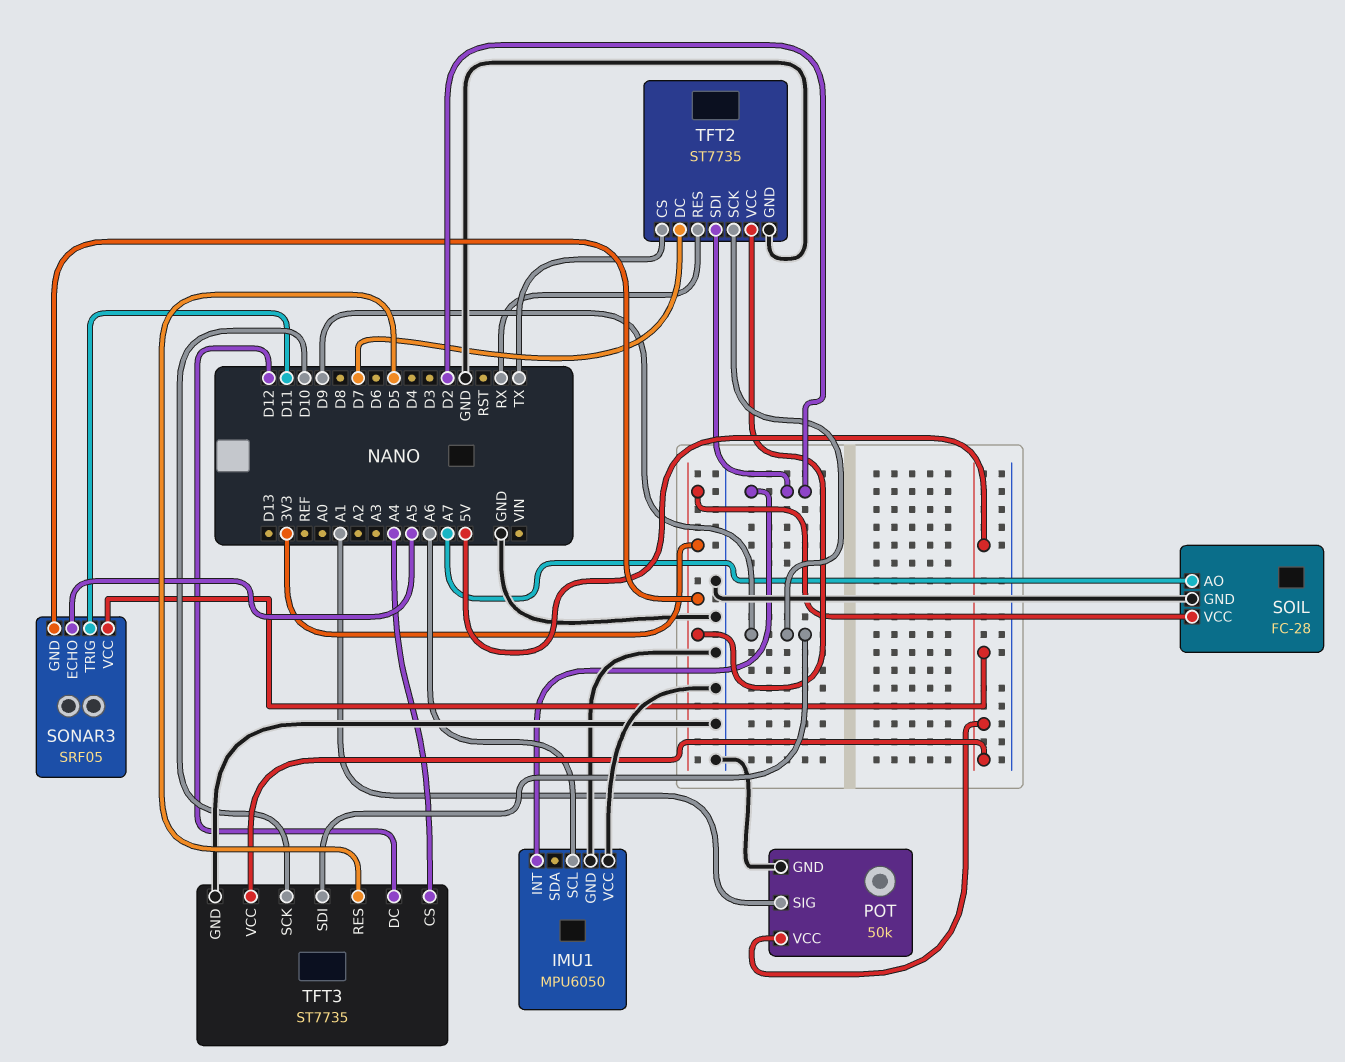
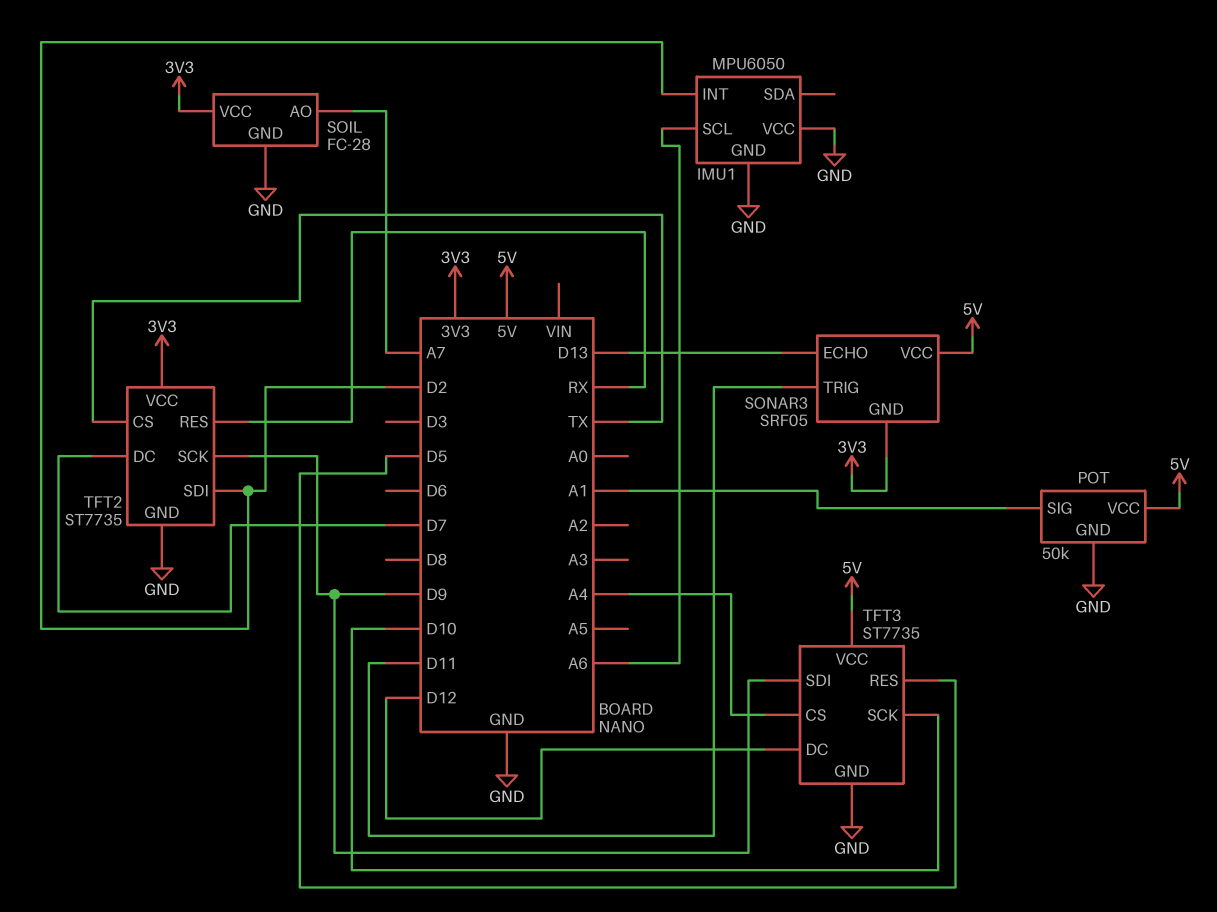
SONAR3 pin ECHO: A5 -> D13

